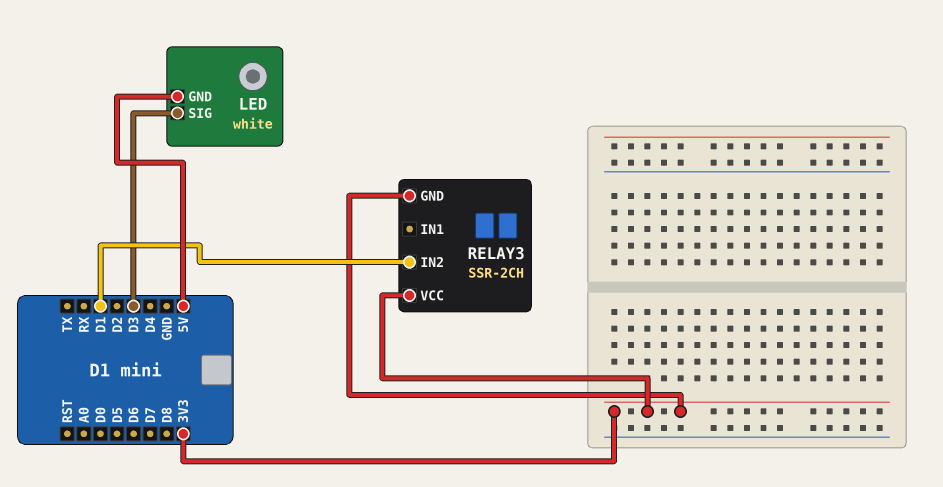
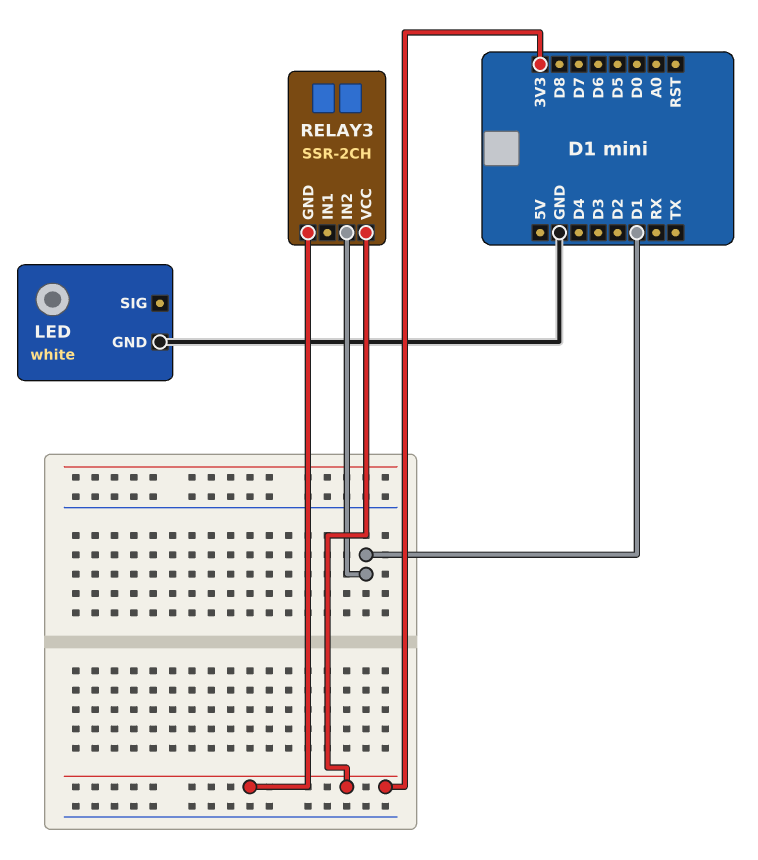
LED pin GND: 5V -> GND
LED pin SIG: D3 -> none

